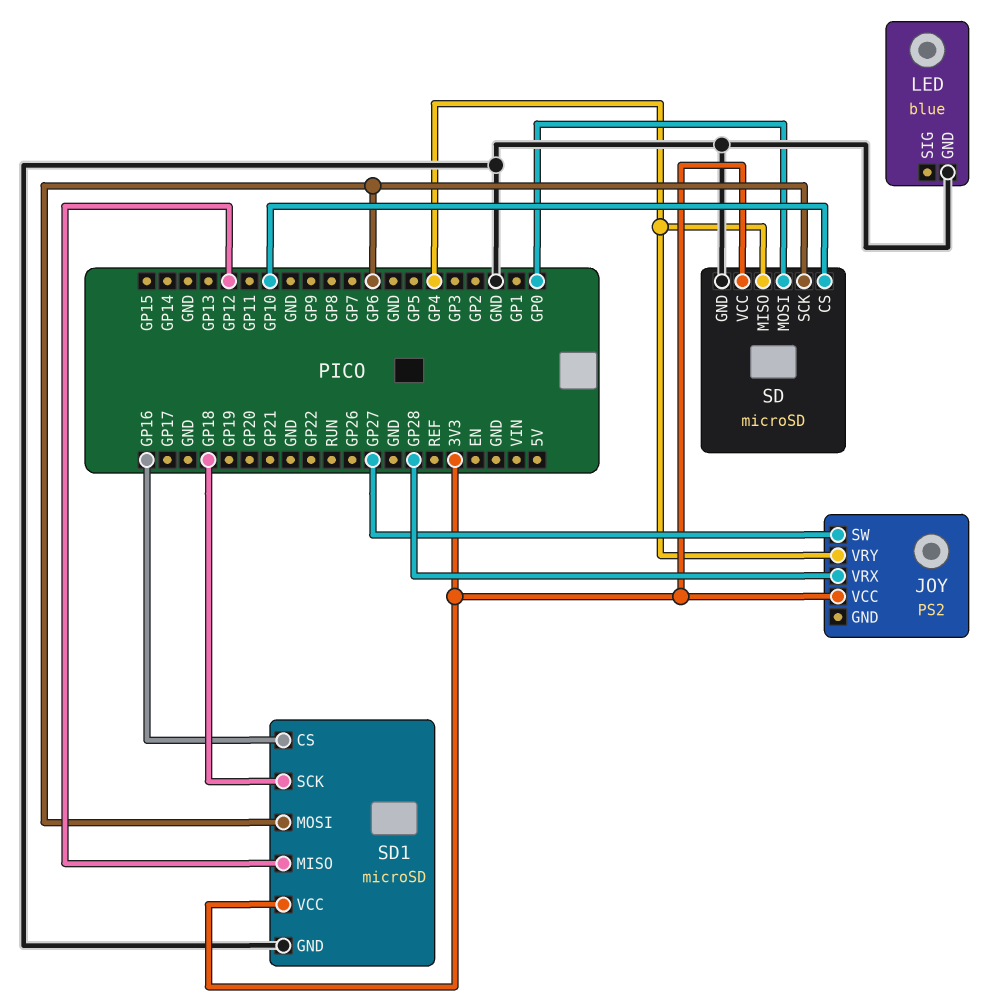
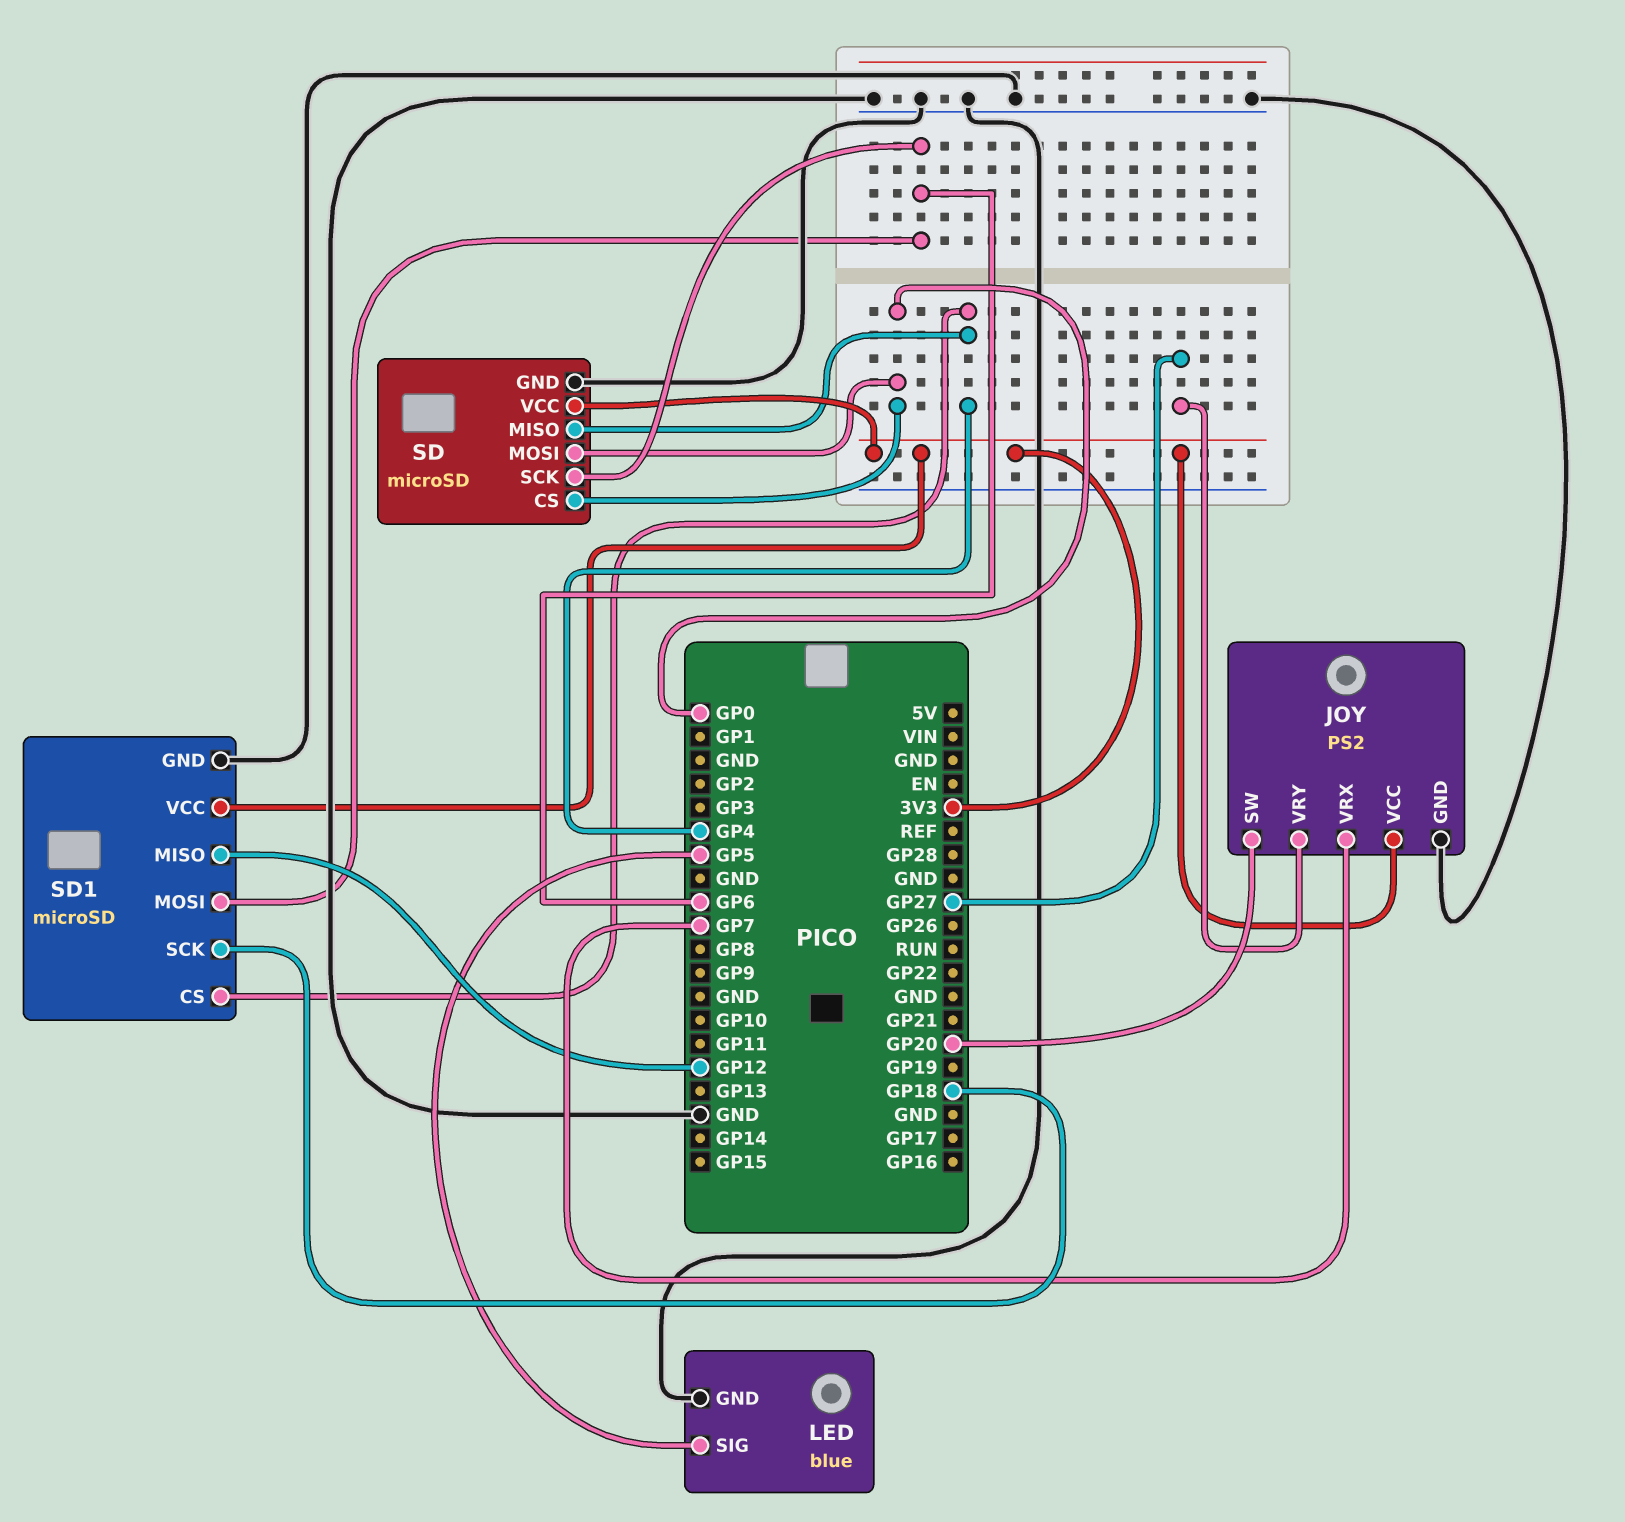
JOY pin GND: none -> GND
JOY pin SW: GP27 -> GP20
JOY pin VRX: GP28 -> GP7
JOY pin VRY: GP4 -> GP27
LED pin SIG: none -> GP5
SD pin CS: GP10 -> GP0
SD1 pin CS: GP16 -> GP4

